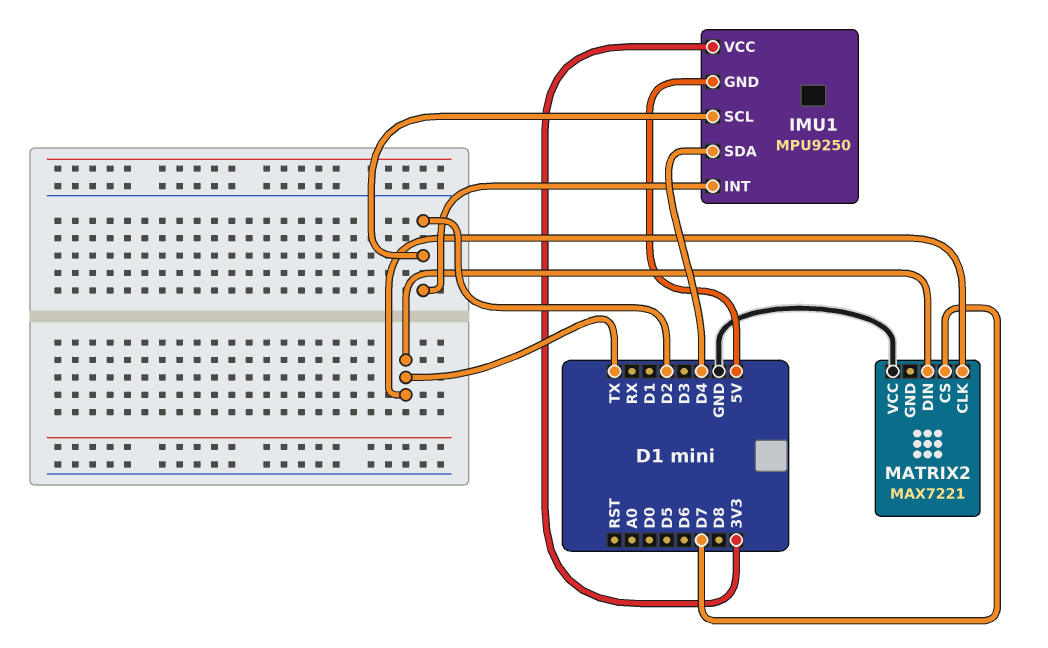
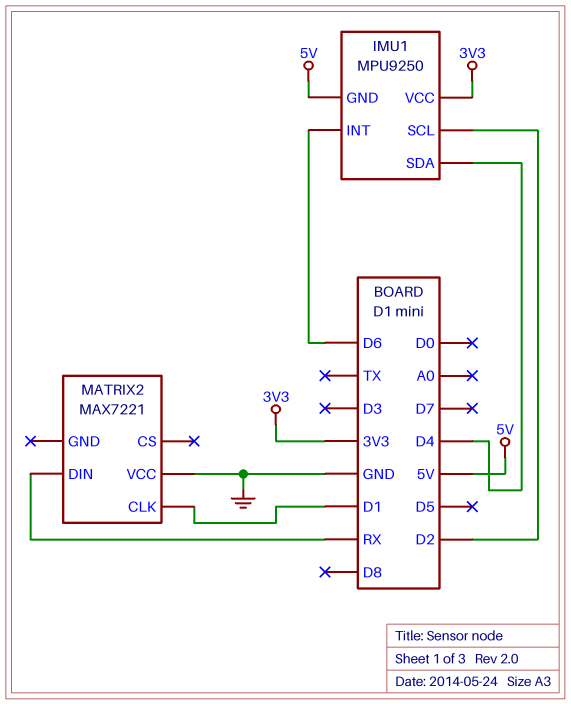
IMU1 pin INT: D2 -> D6
MATRIX2 pin CLK: TX -> D1
MATRIX2 pin CS: D7 -> none
MATRIX2 pin DIN: TX -> RX

